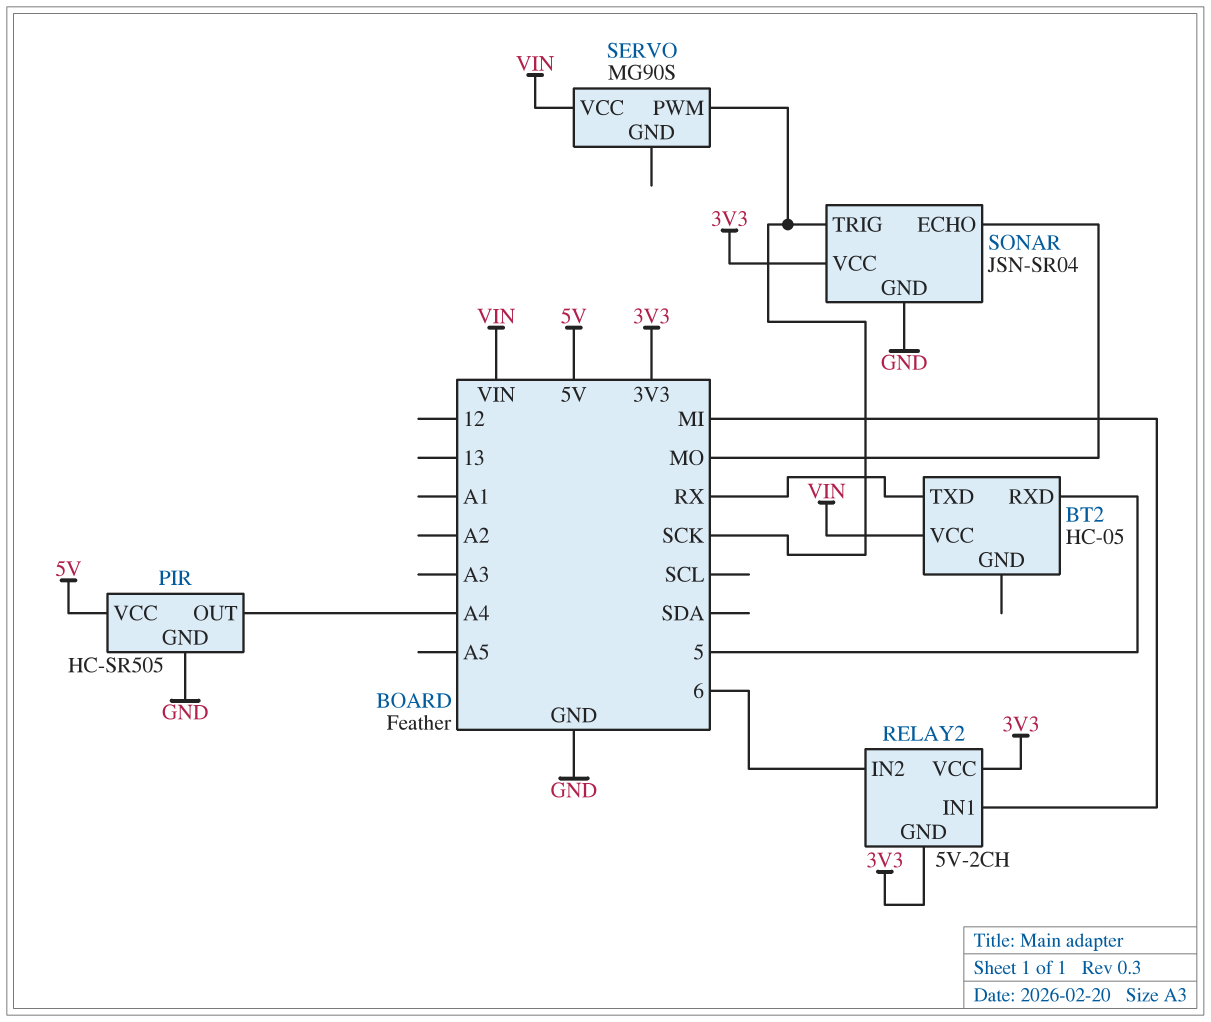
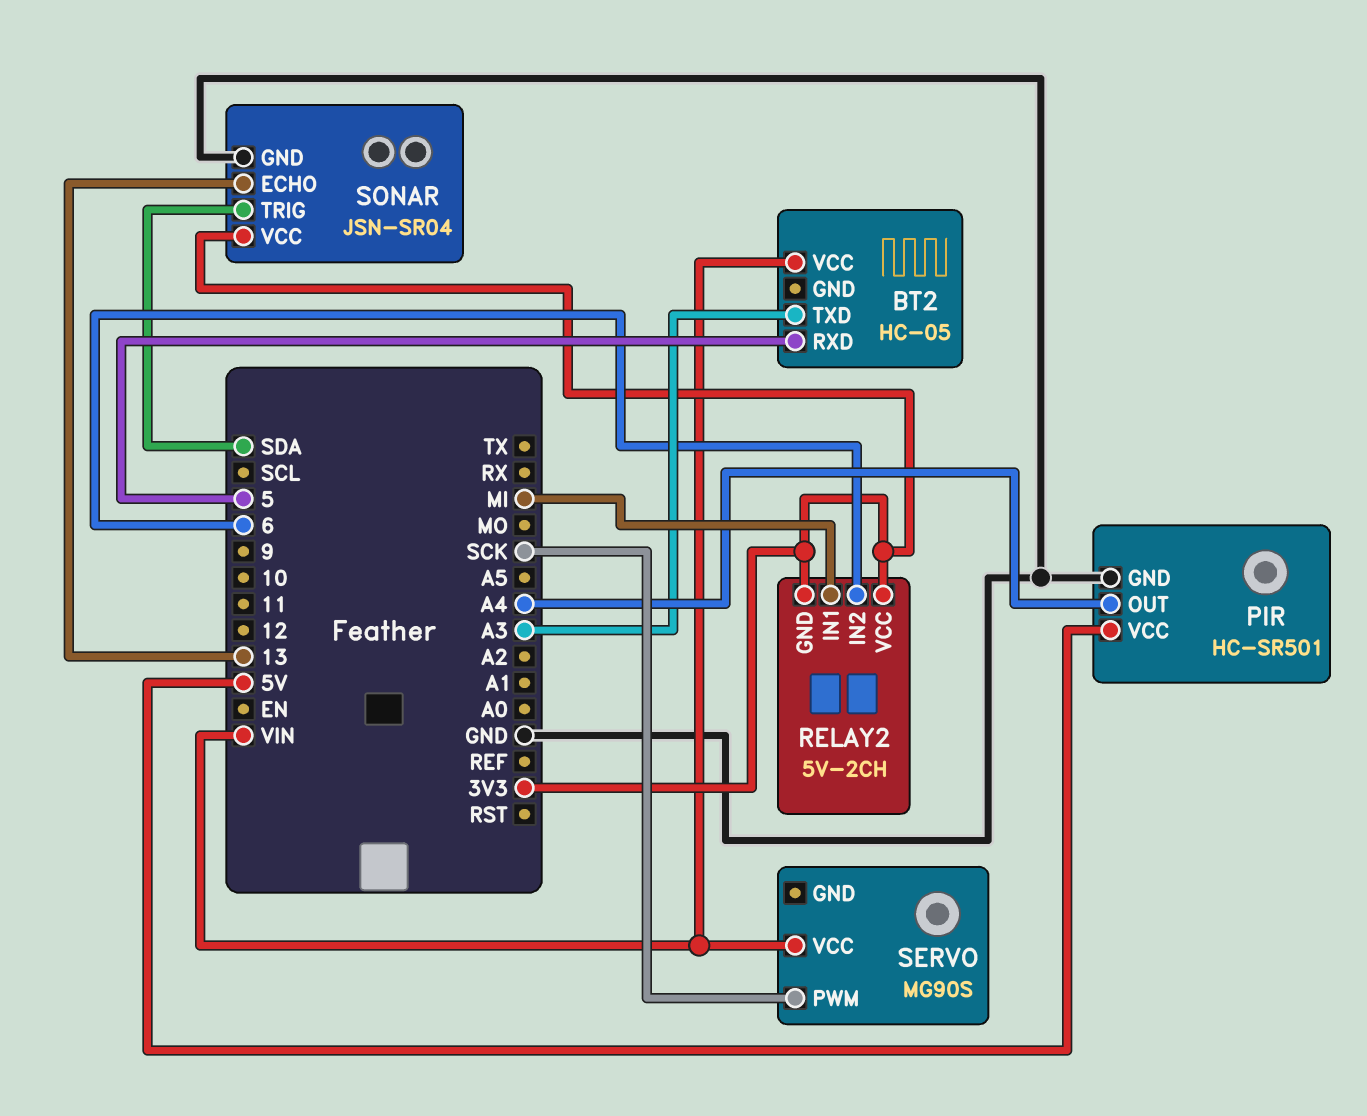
BT2 pin TXD: RX -> A3
PIR: HC-SR505 -> HC-SR501
SONAR pin ECHO: MO -> 13
SONAR pin TRIG: SCK -> SDA

